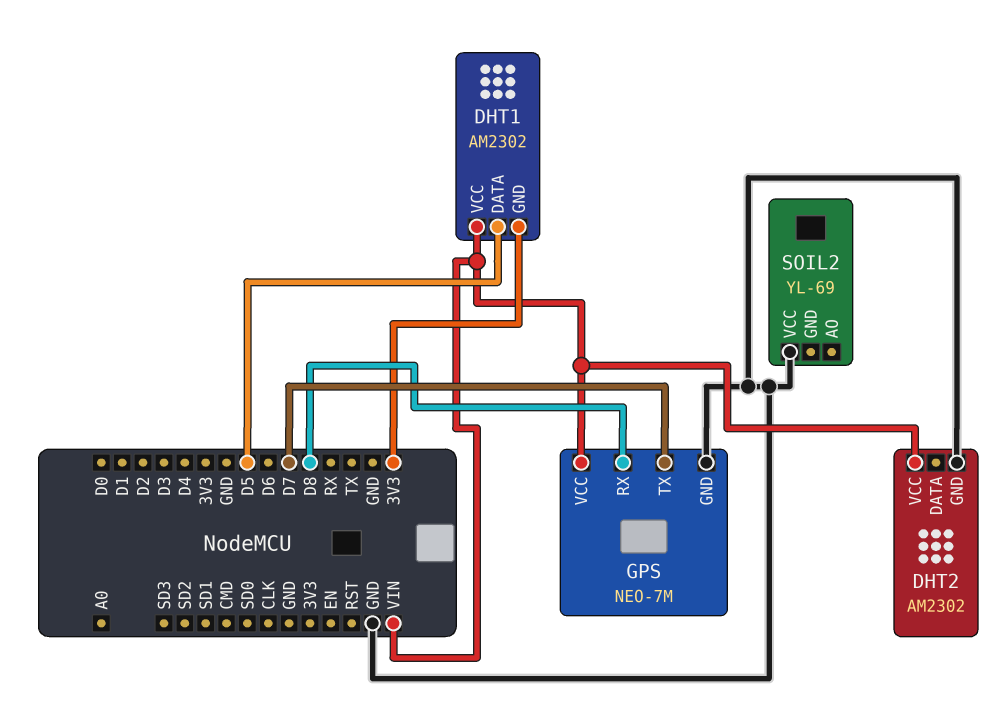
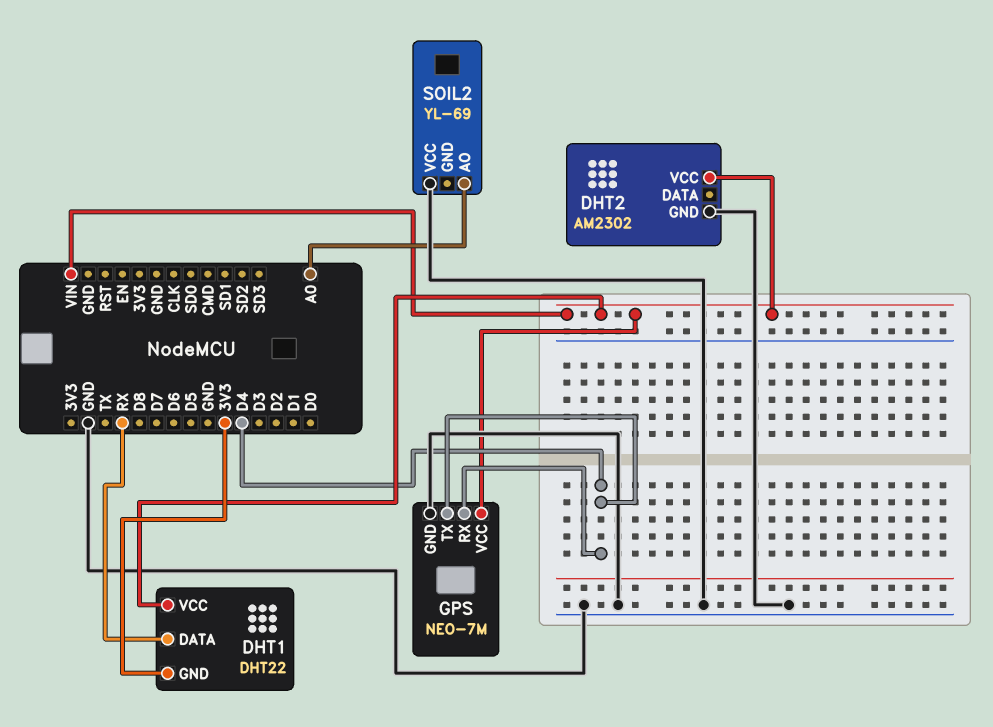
DHT1: AM2302 -> DHT22
DHT1 pin DATA: D5 -> RX
GPS pin RX: D8 -> D4
GPS pin TX: D7 -> D4
SOIL2 pin AO: none -> A0

